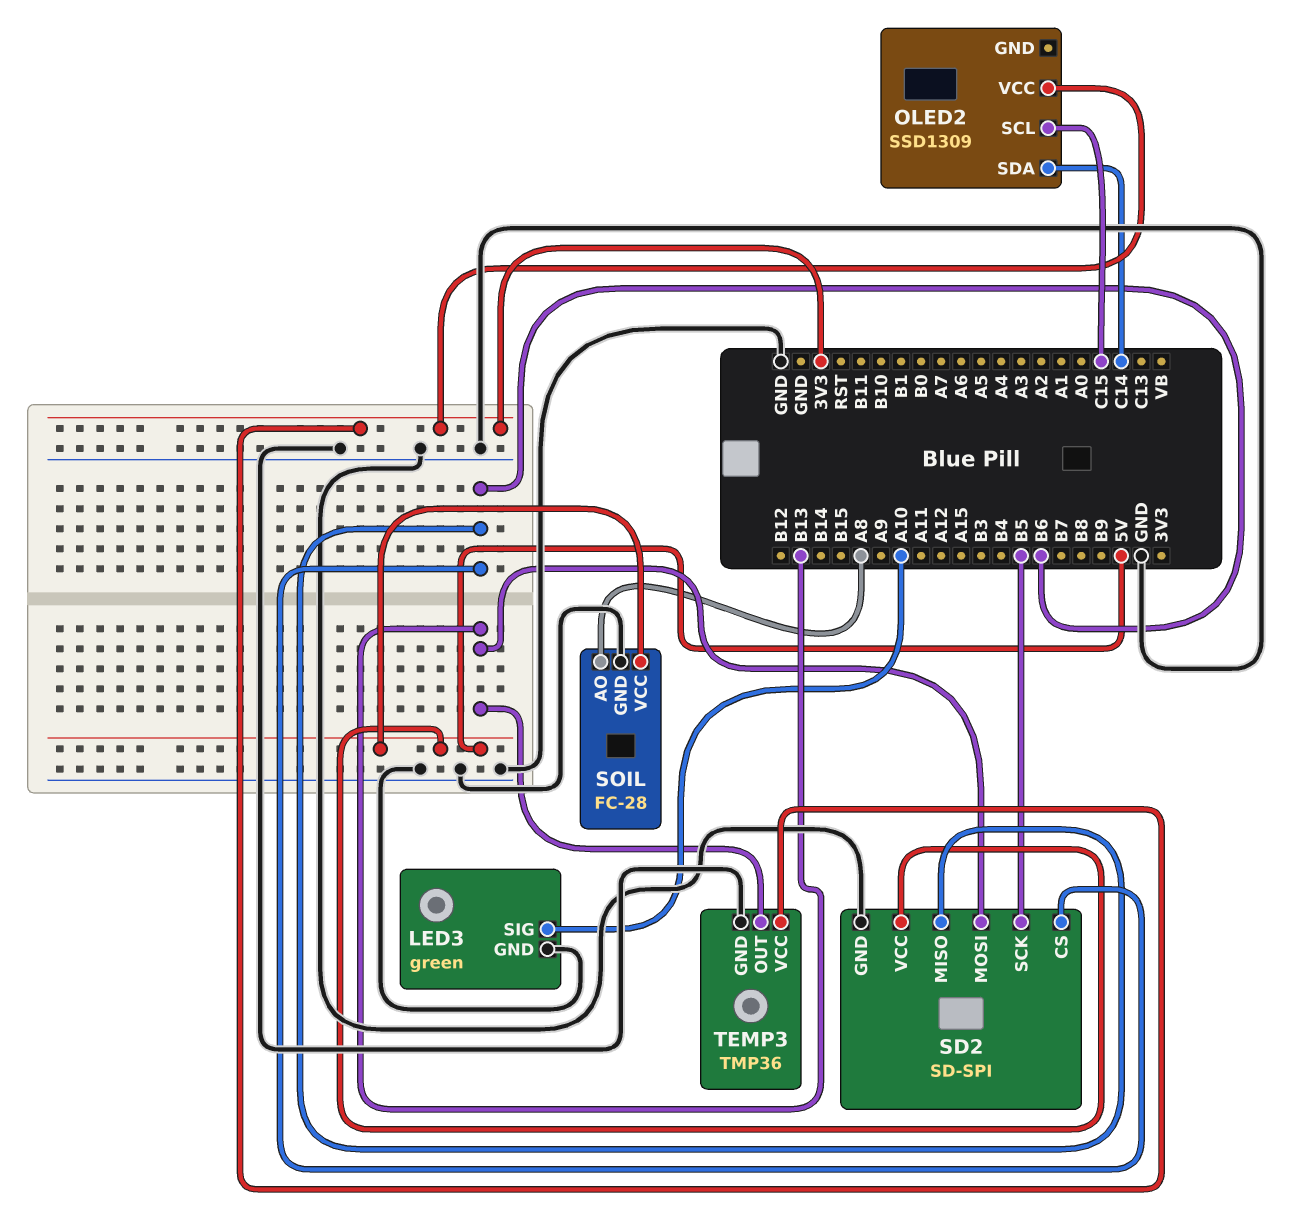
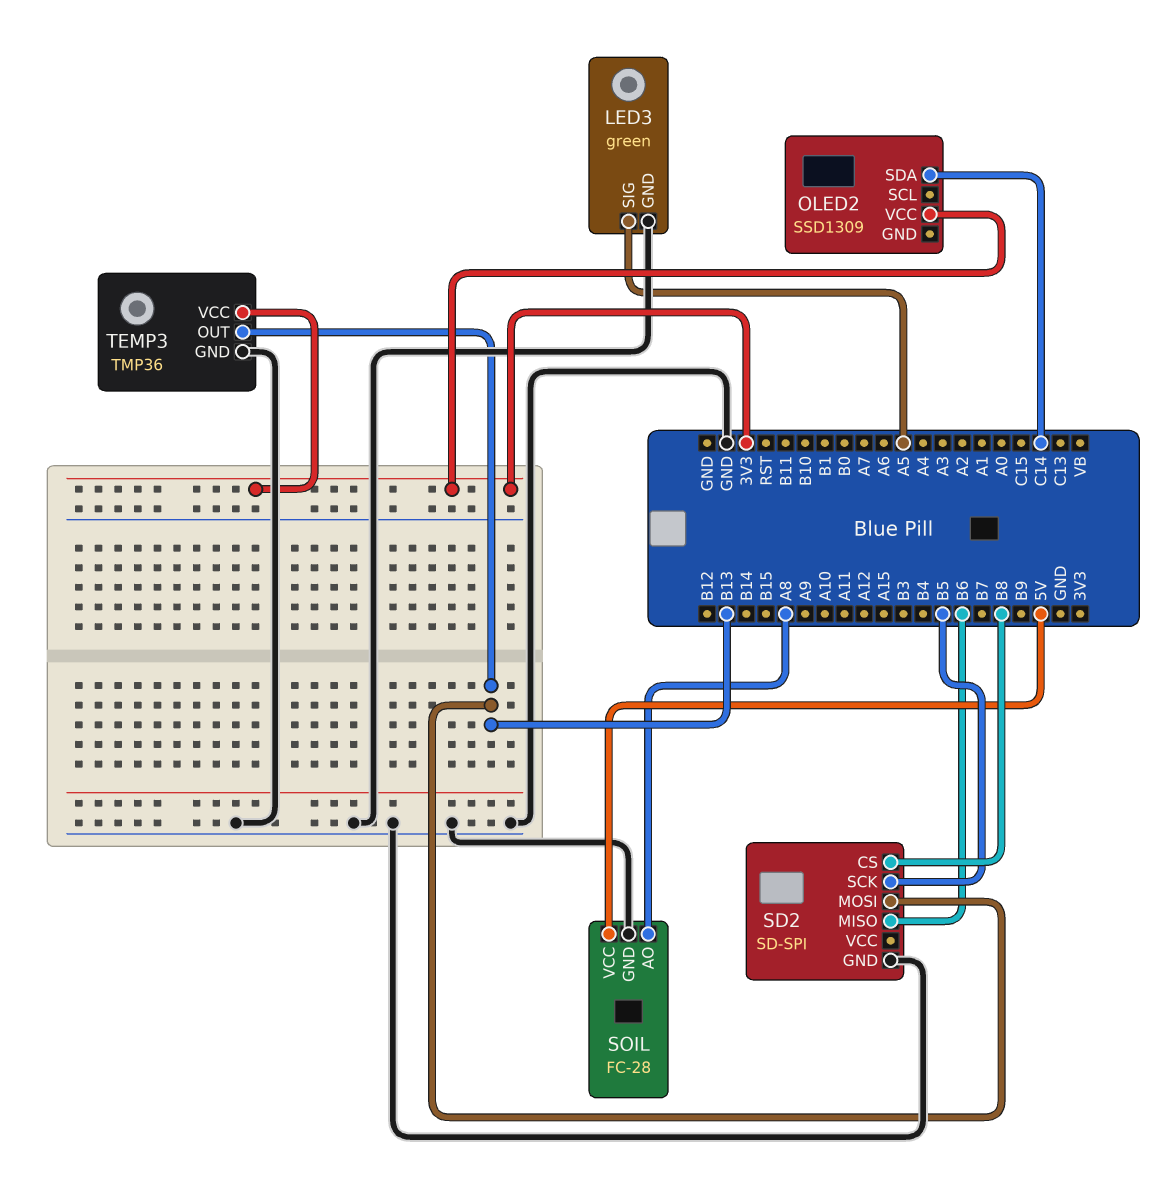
LED3 pin SIG: A10 -> A5
OLED2 pin SCL: C15 -> none
SD2 pin CS: B6 -> B8
SD2 pin VCC: 5V -> none

